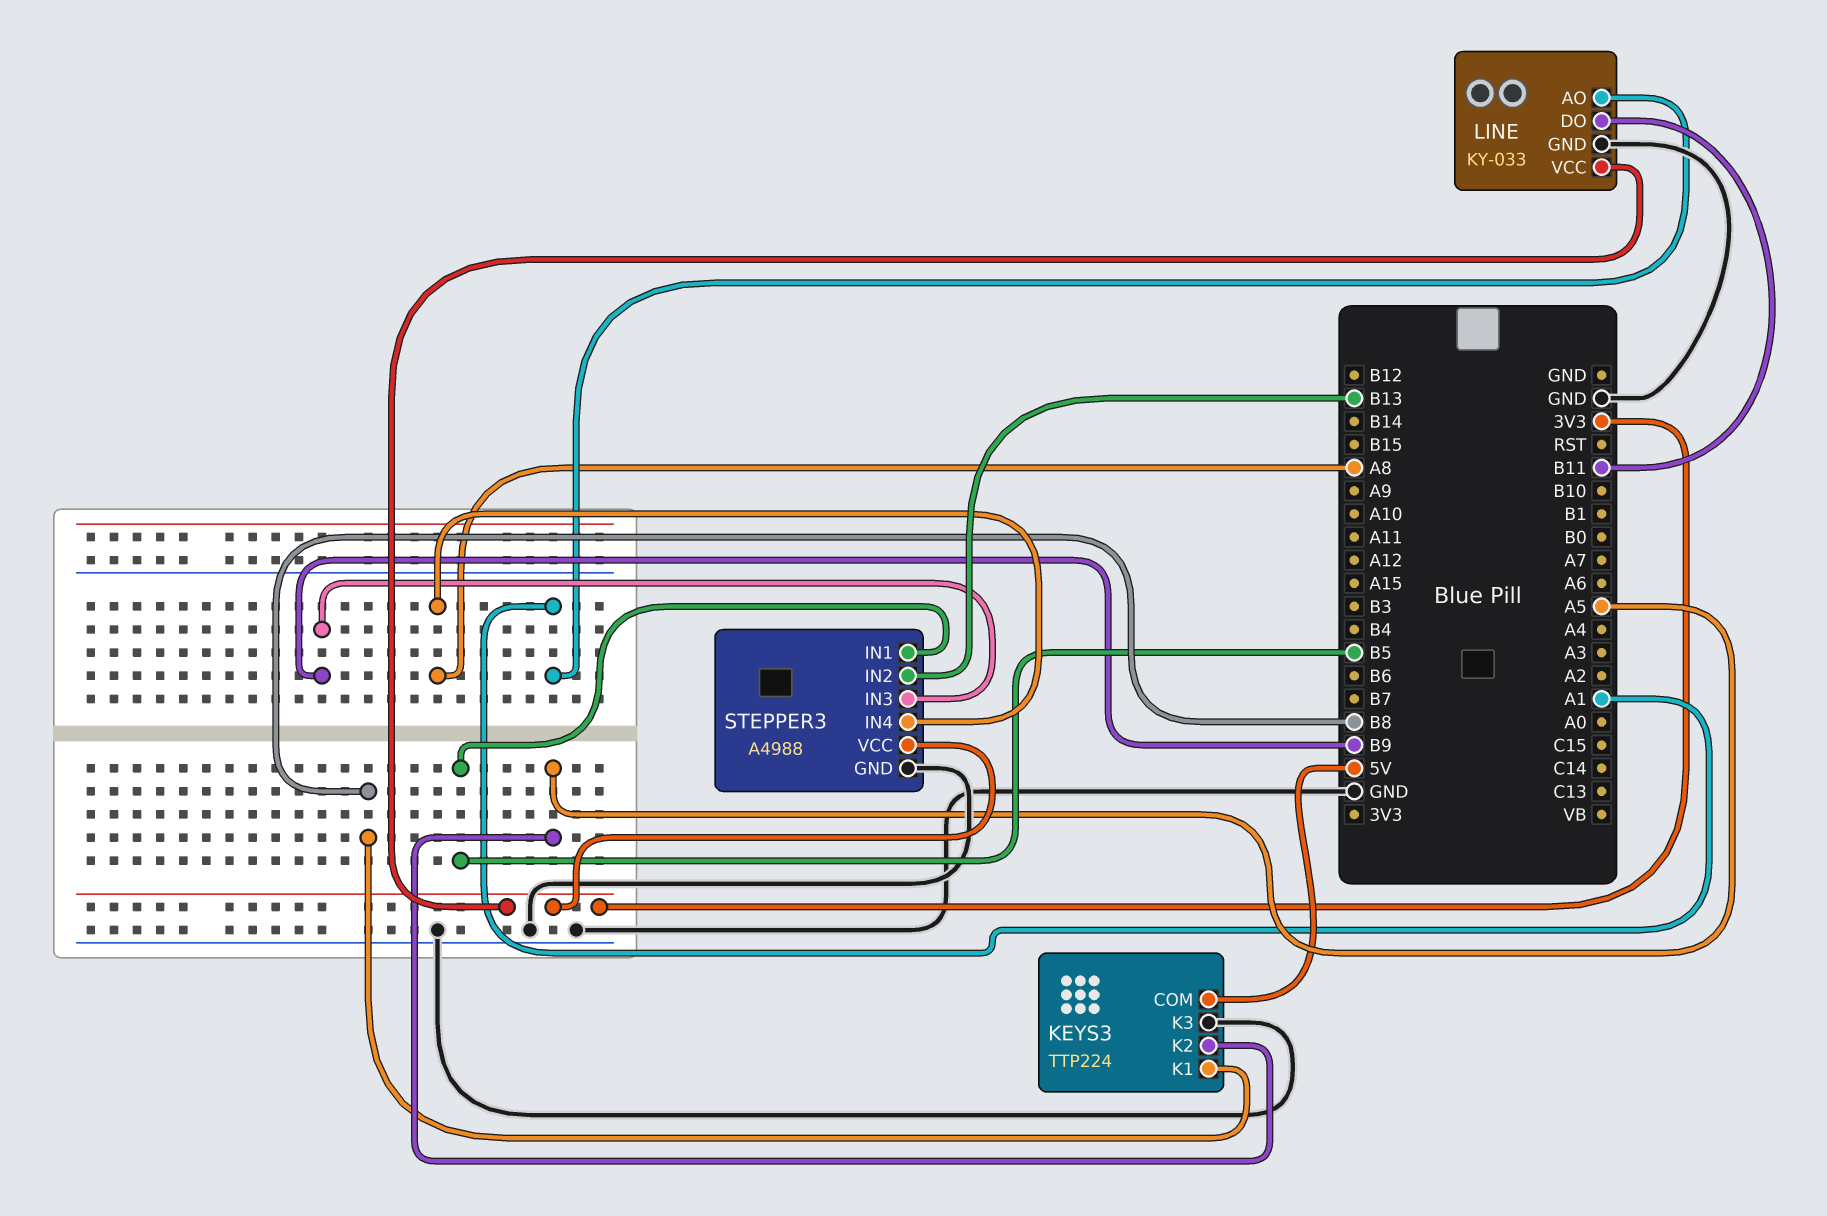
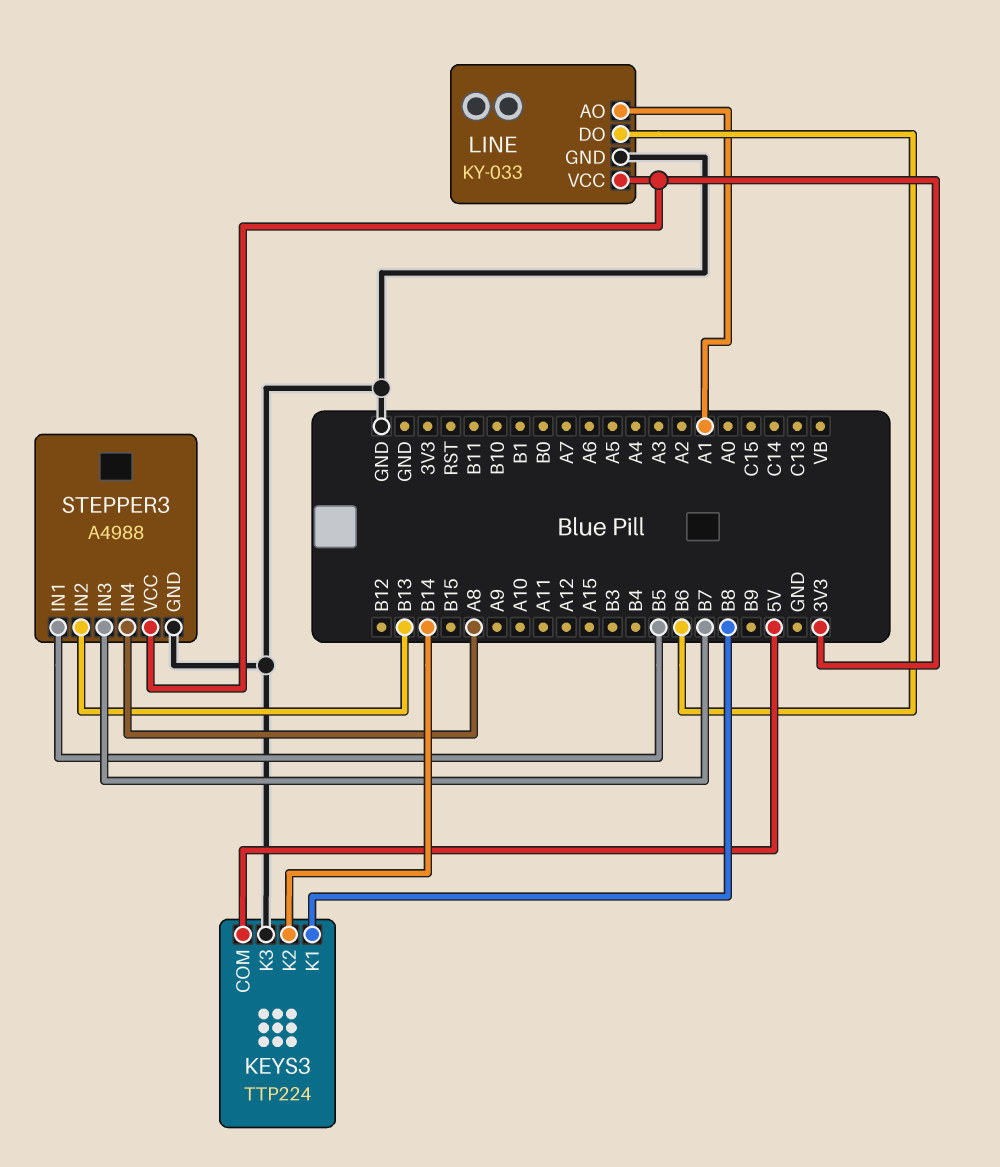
KEYS3 pin K2: A5 -> B14
LINE pin DO: B11 -> B6
STEPPER3 pin IN3: B9 -> B7

